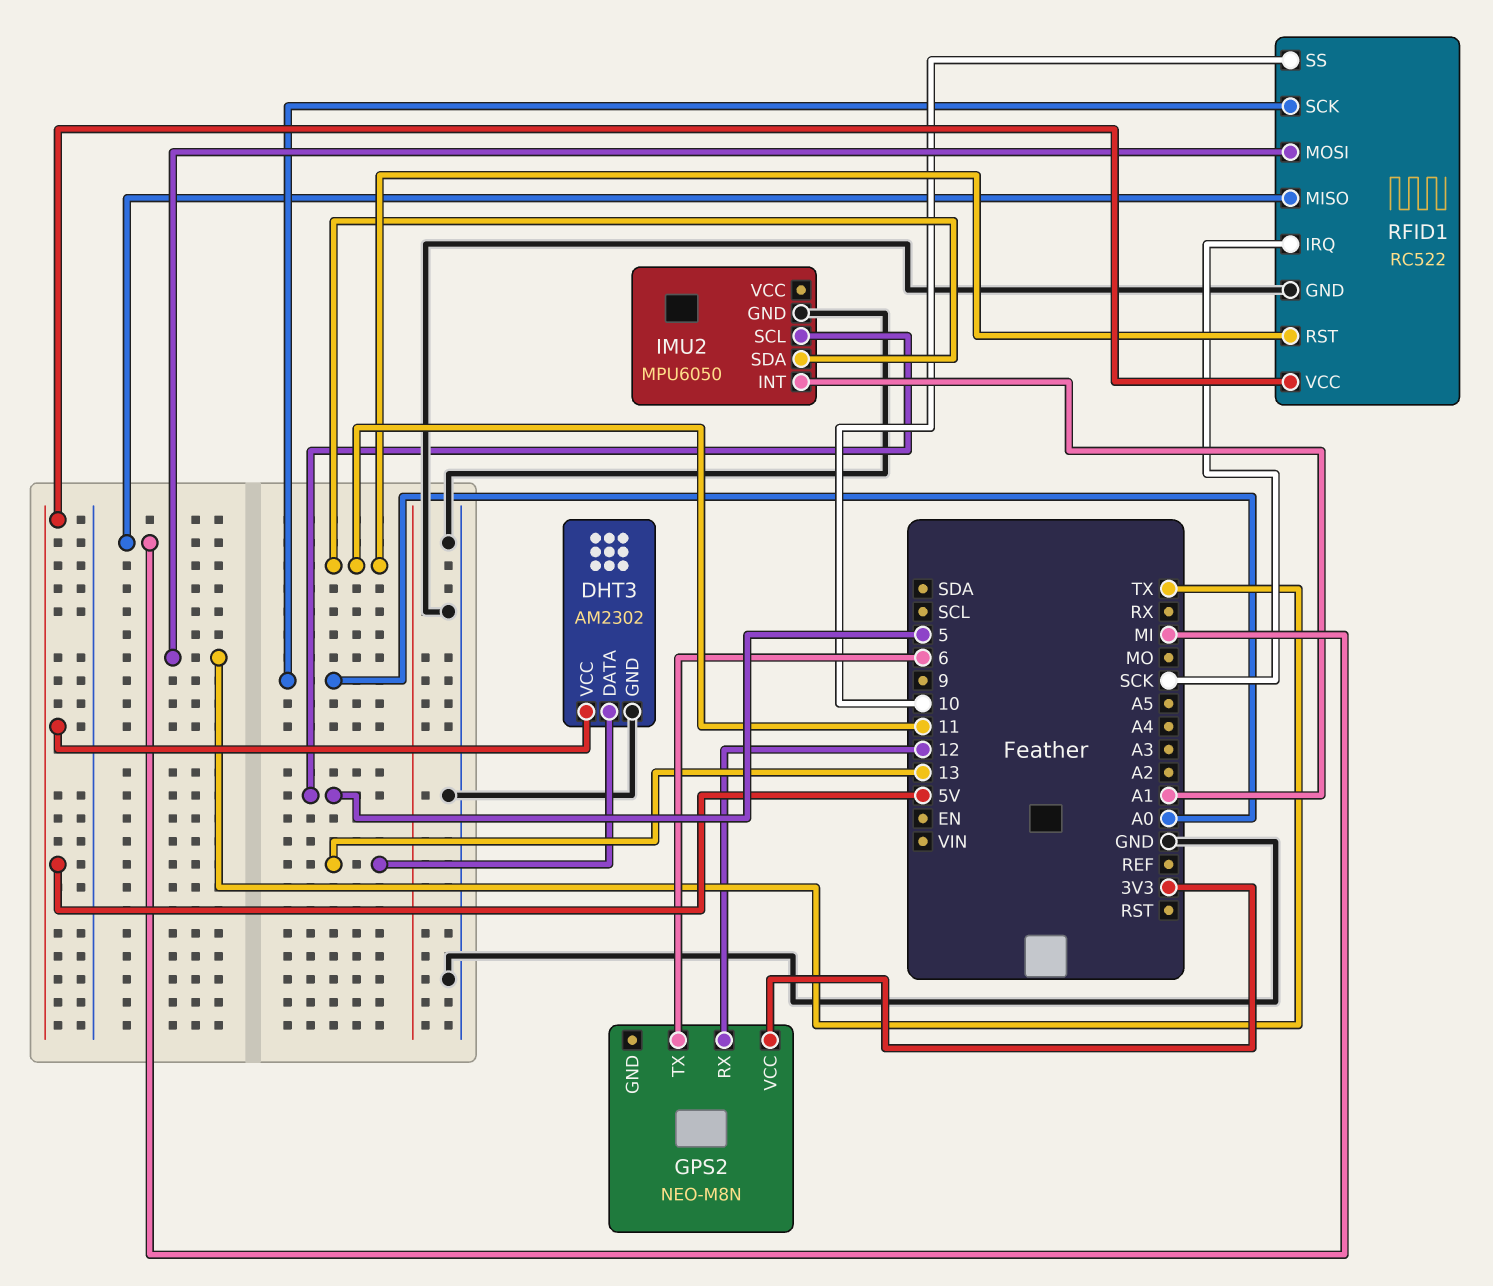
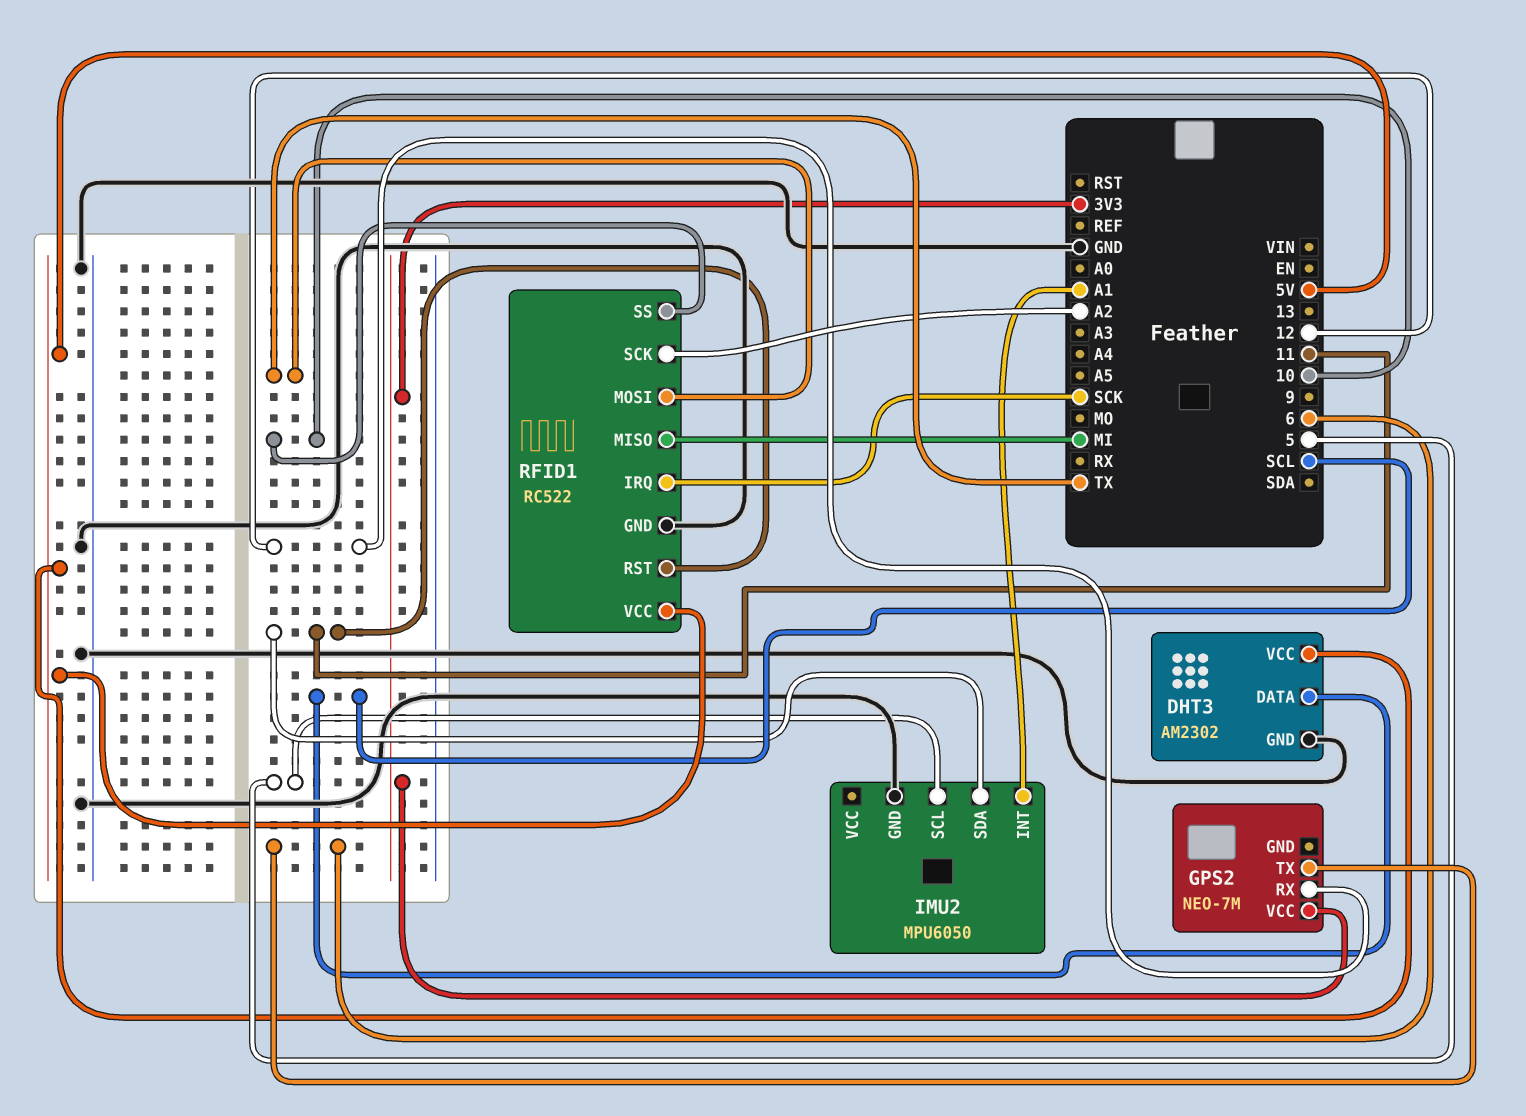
DHT3 pin DATA: 13 -> SCL
GPS2: NEO-M8N -> NEO-7M
RFID1 pin SCK: A0 -> A2

